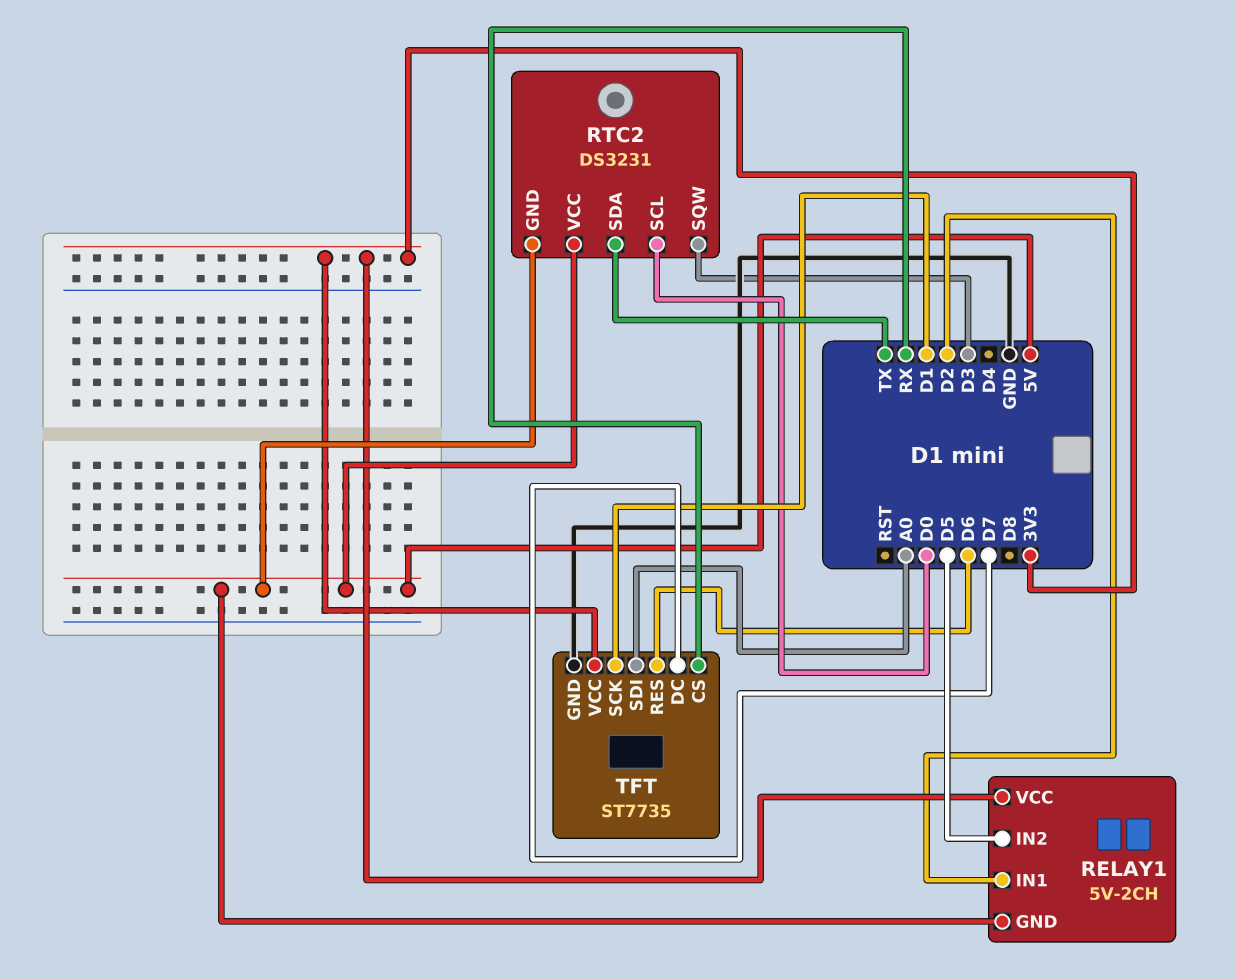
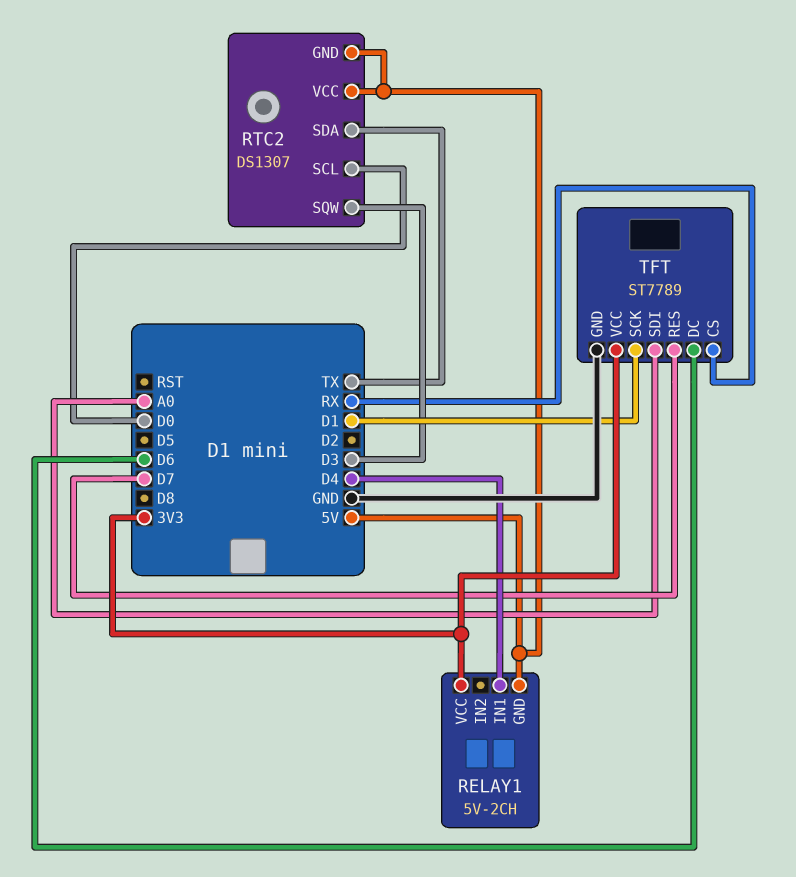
RELAY1 pin IN1: D2 -> D4
RELAY1 pin IN2: D5 -> none
RTC2: DS3231 -> DS1307
TFT: ST7735 -> ST7789
TFT pin DC: D7 -> D6
TFT pin RES: D6 -> D7

